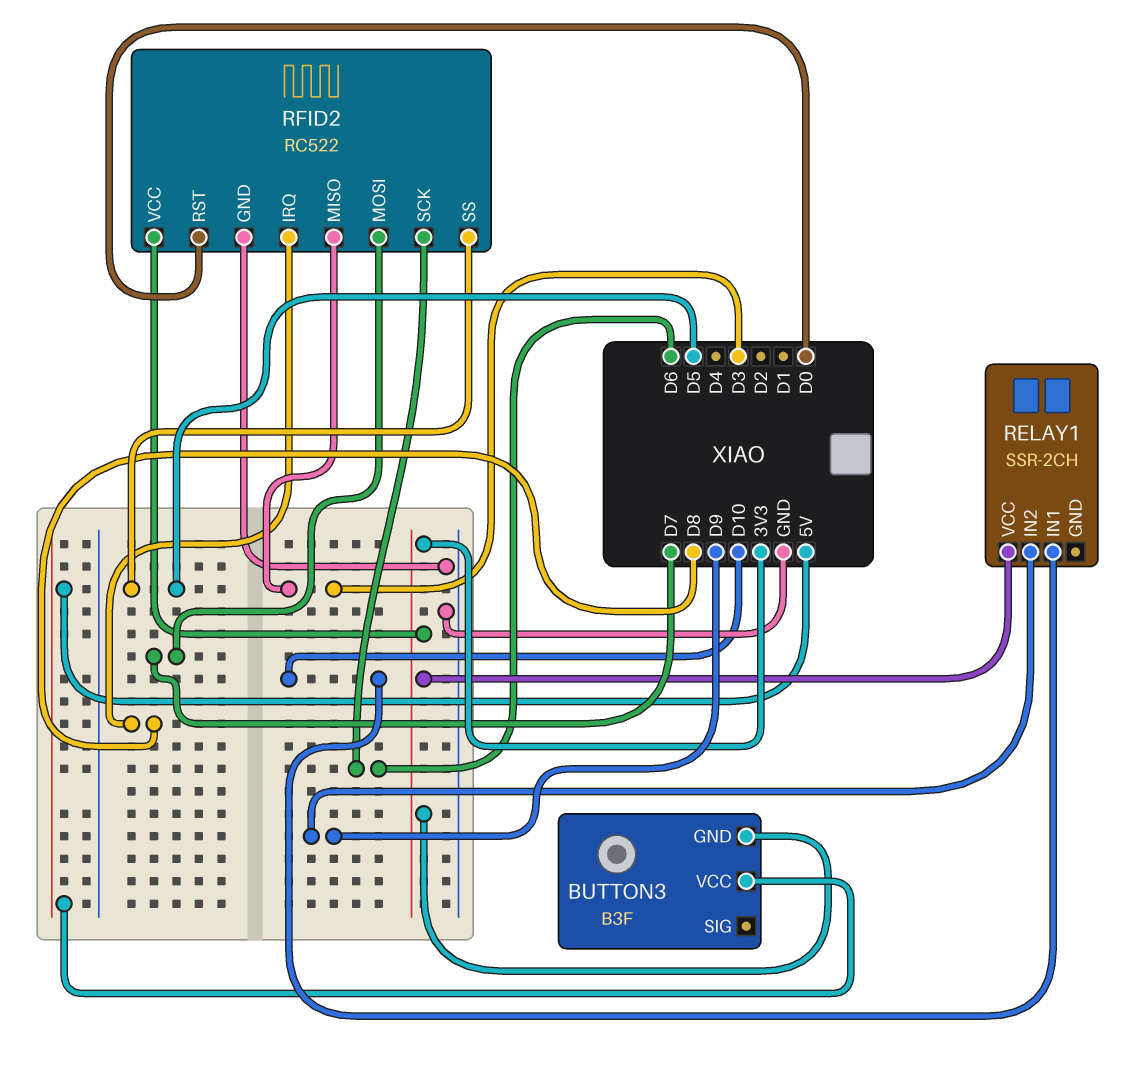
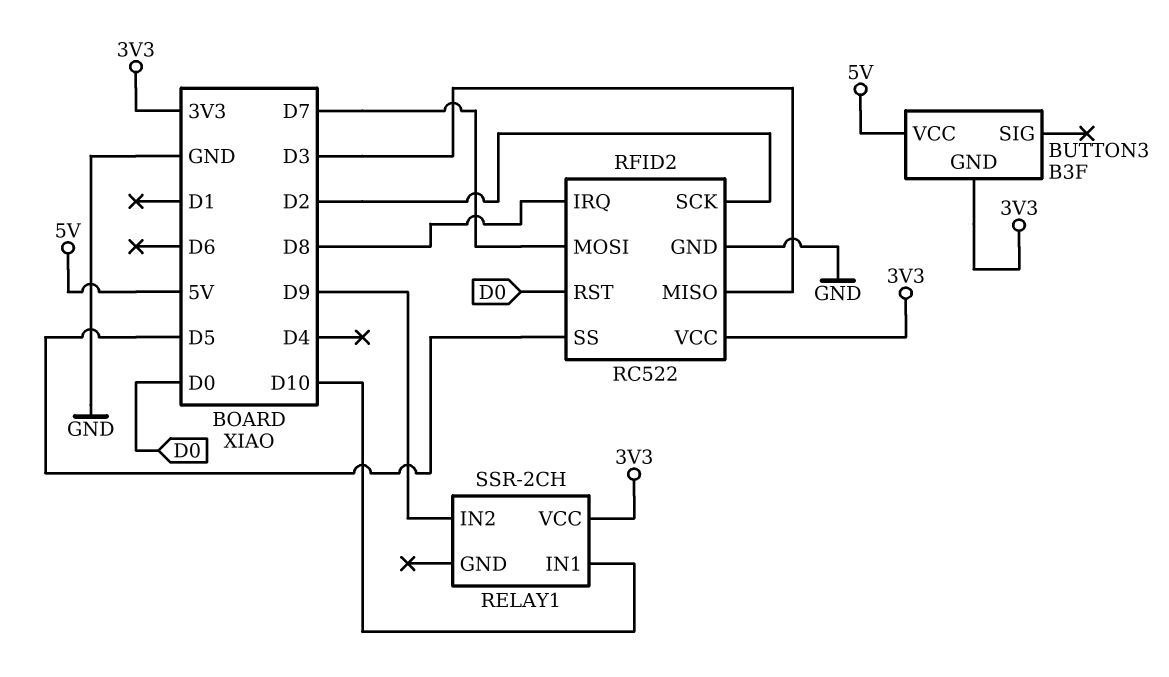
RFID2 pin SCK: D6 -> D2

